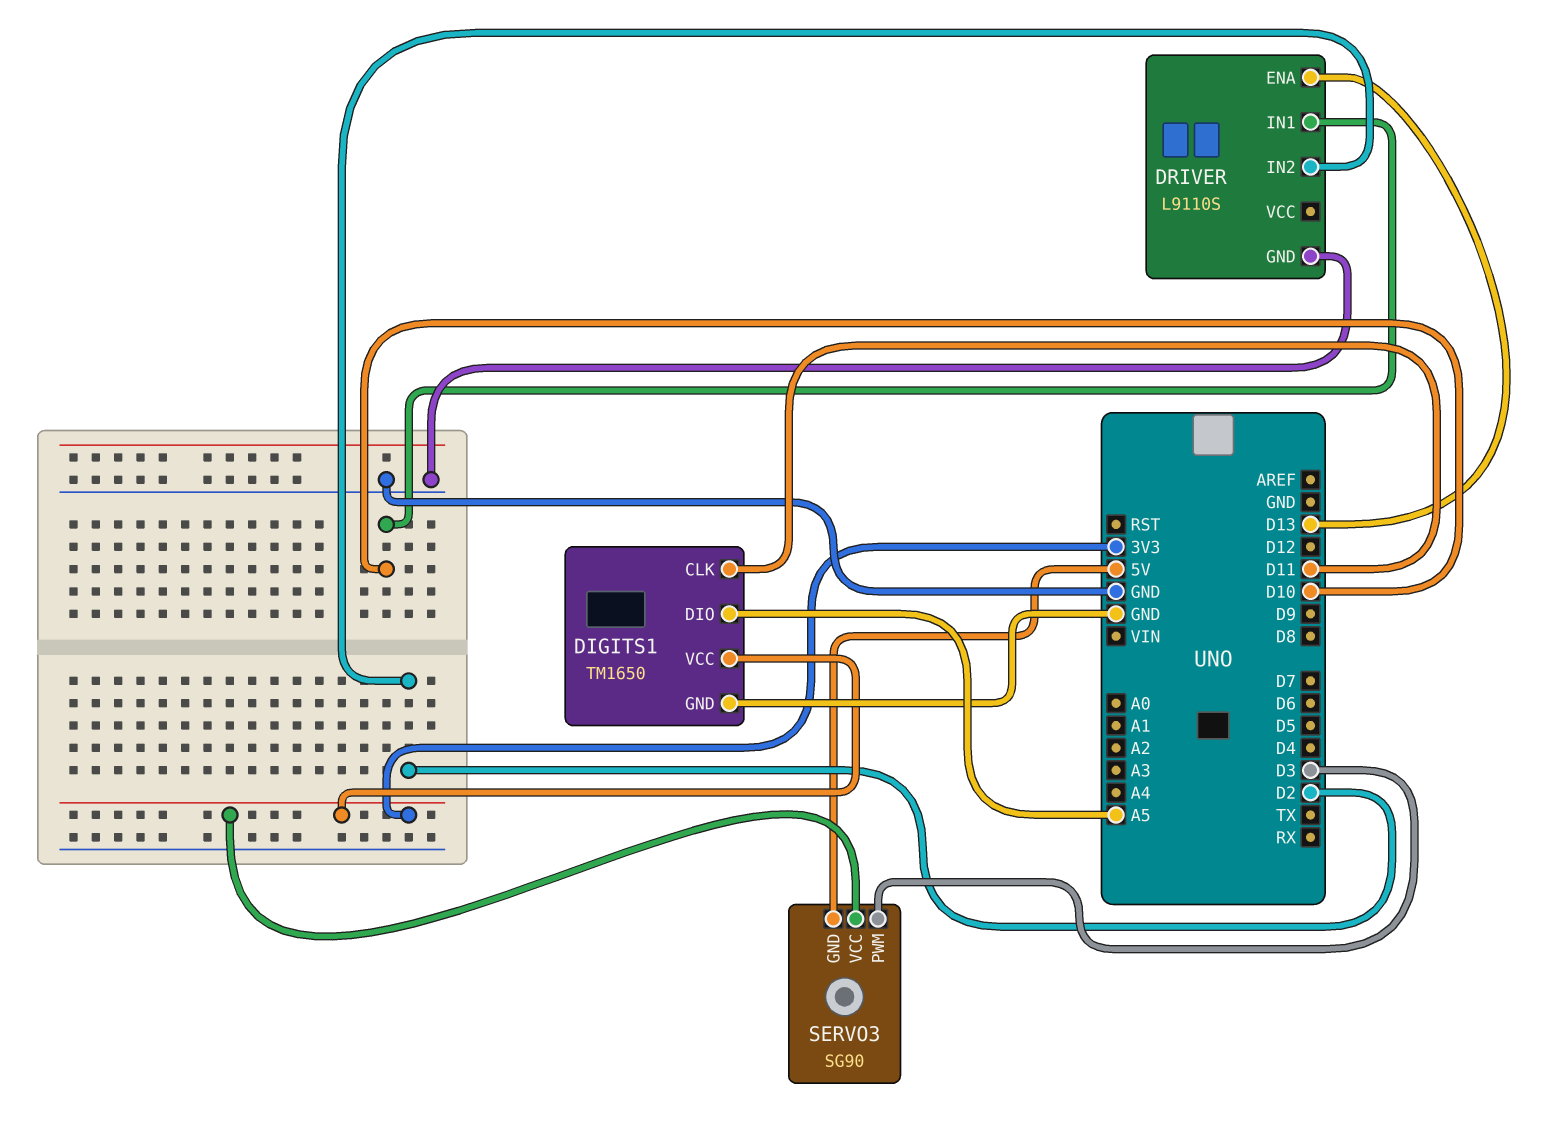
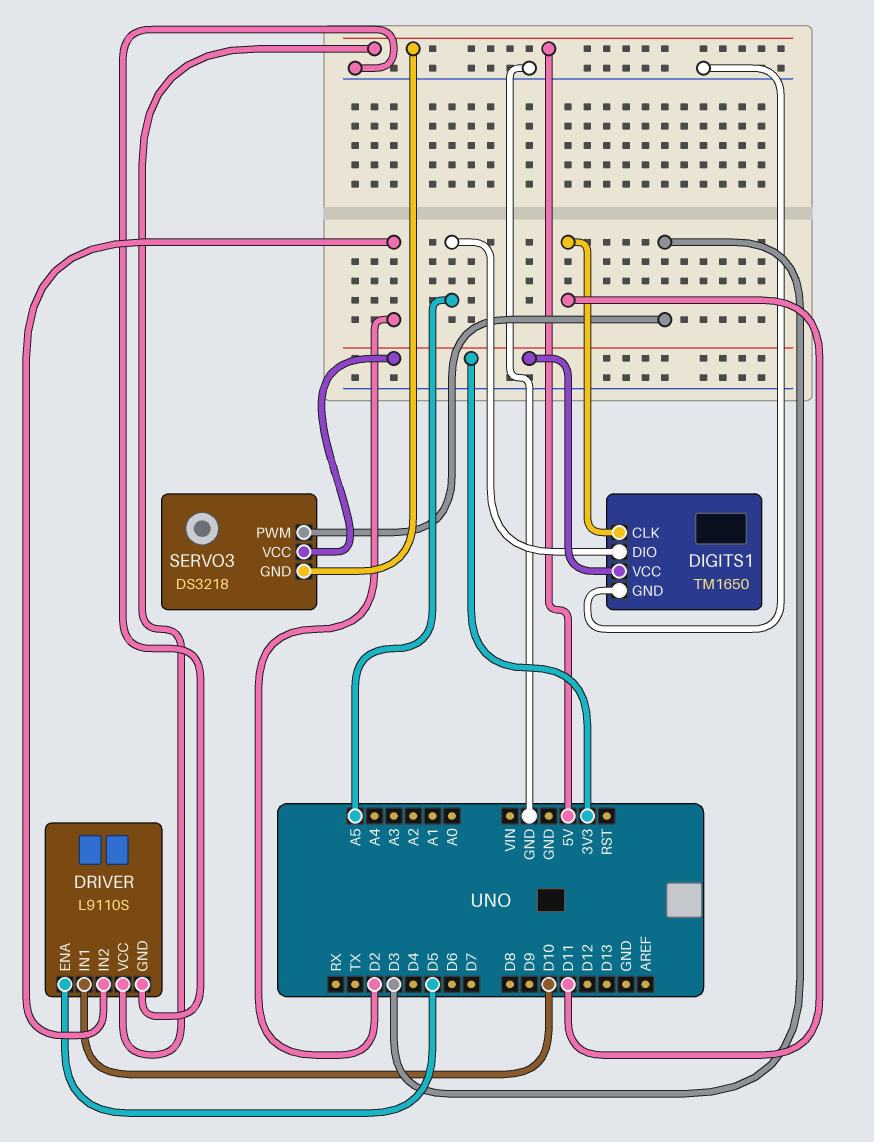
DRIVER pin ENA: D13 -> D5
DRIVER pin VCC: none -> 5V
SERVO3: SG90 -> DS3218

